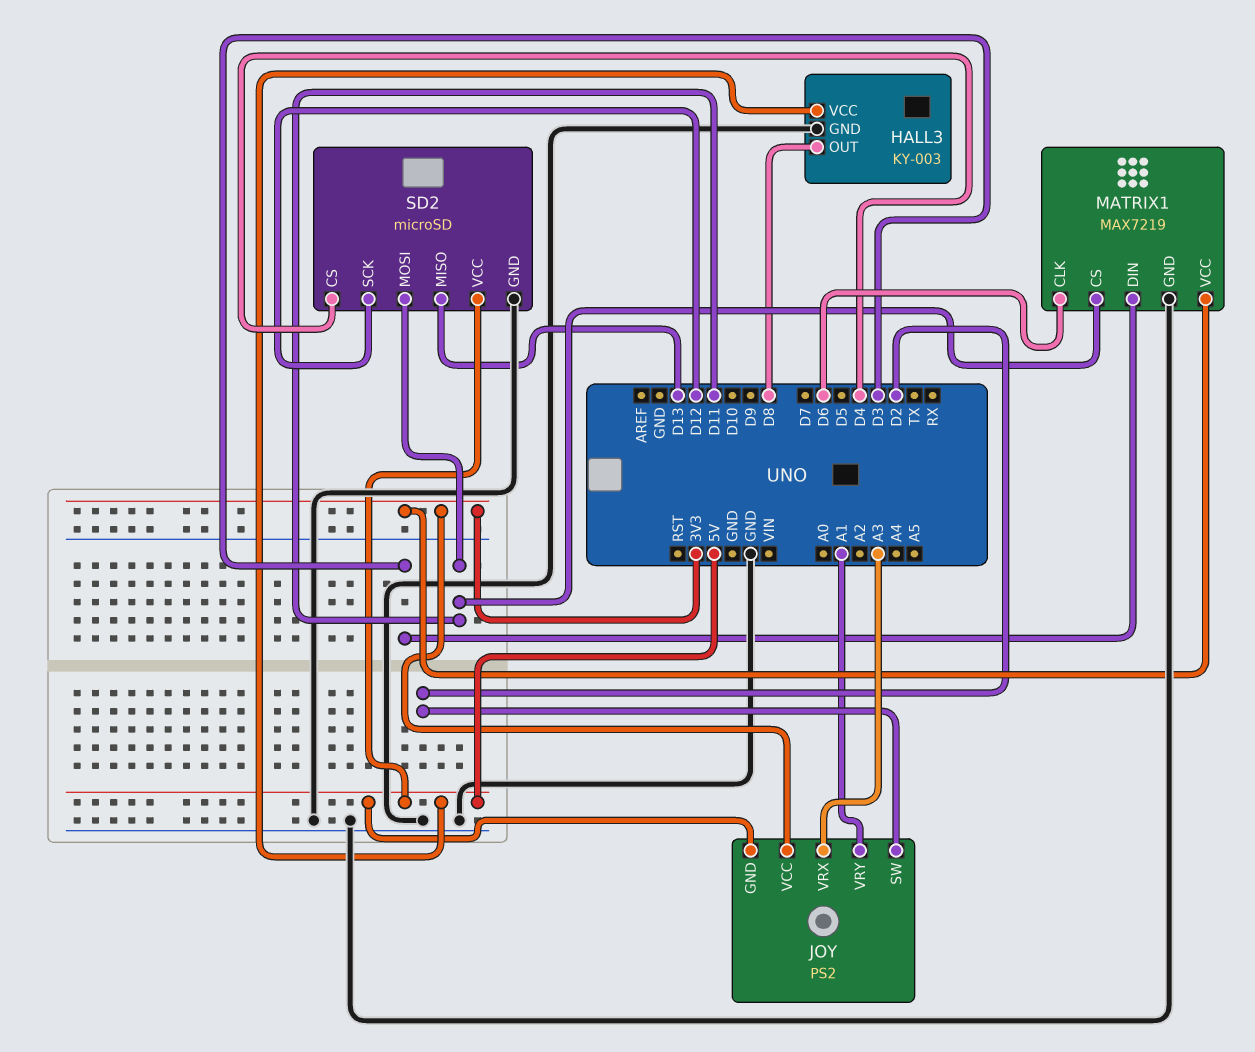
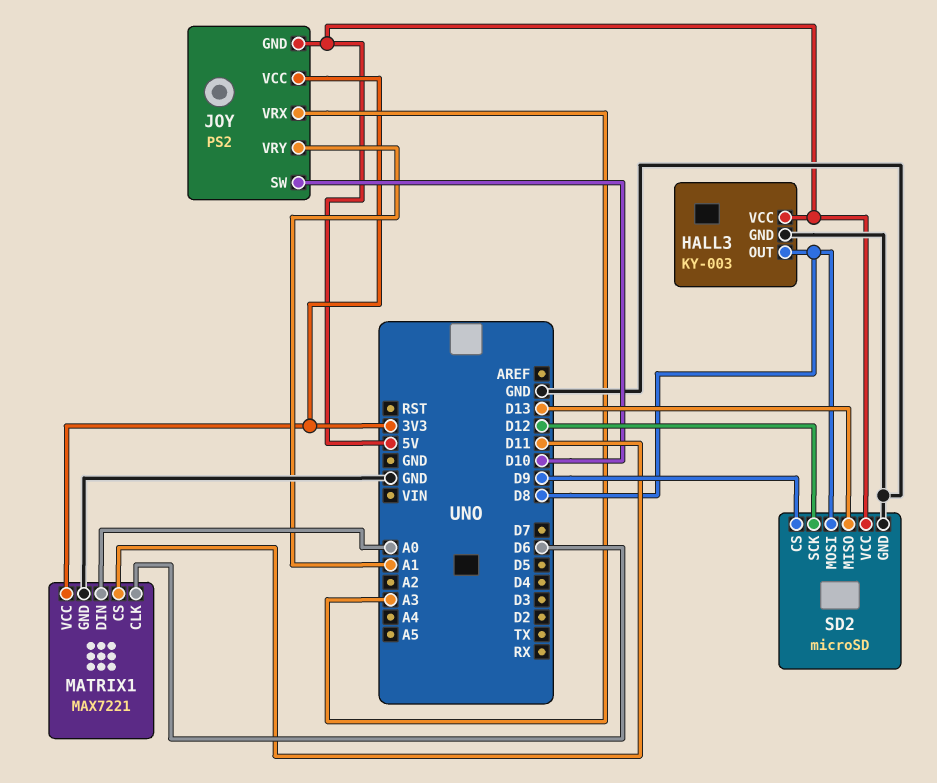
JOY pin SW: D2 -> D10
MATRIX1: MAX7219 -> MAX7221
MATRIX1 pin DIN: D3 -> A0
SD2 pin CS: D4 -> D9
SD2 pin MOSI: D11 -> D8

